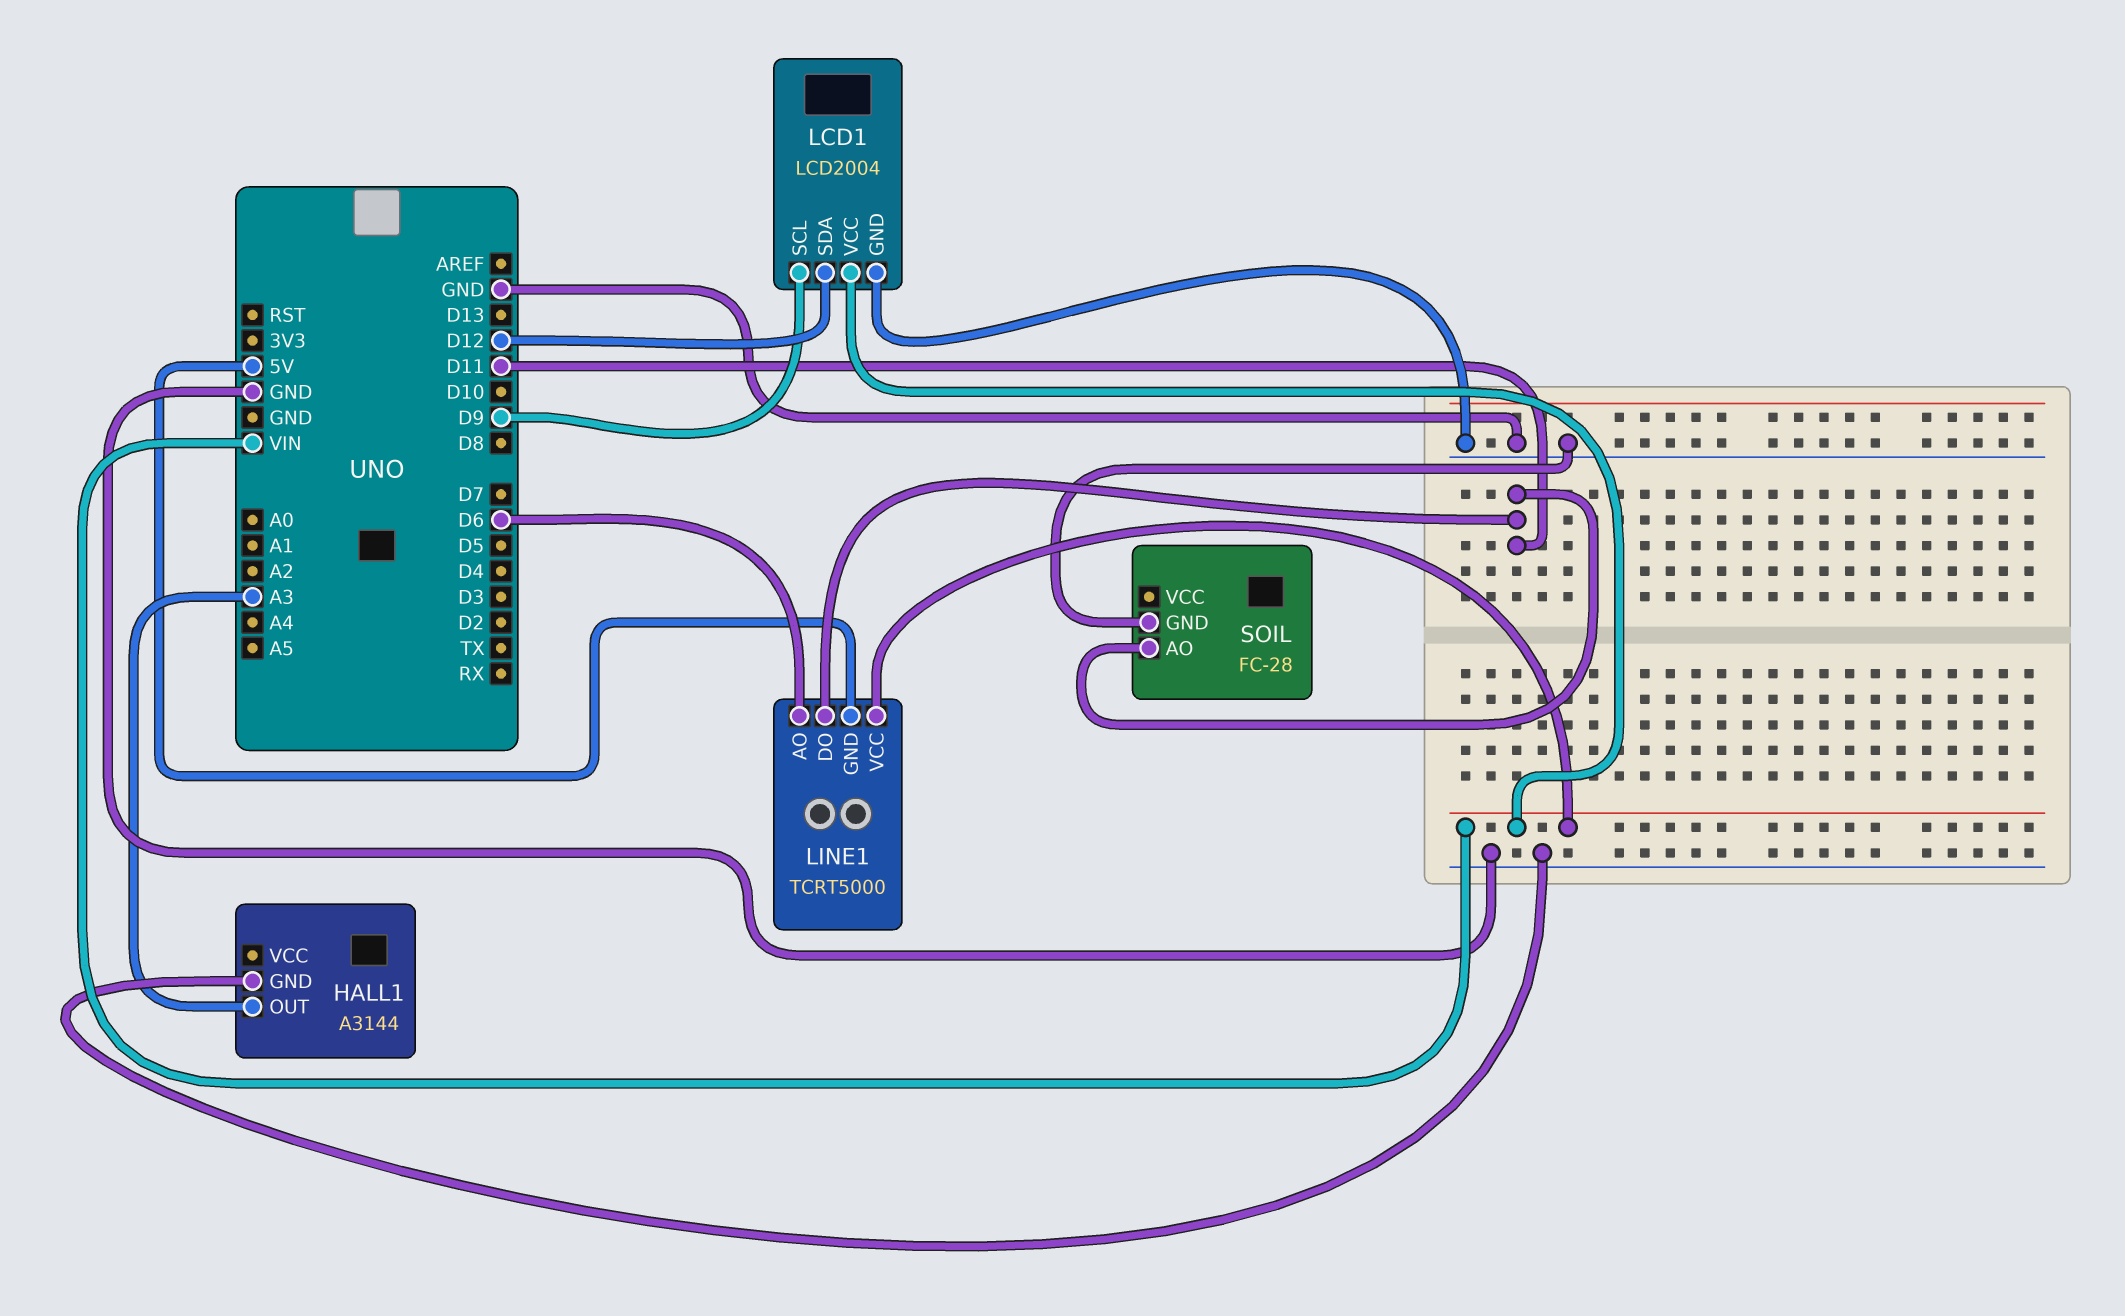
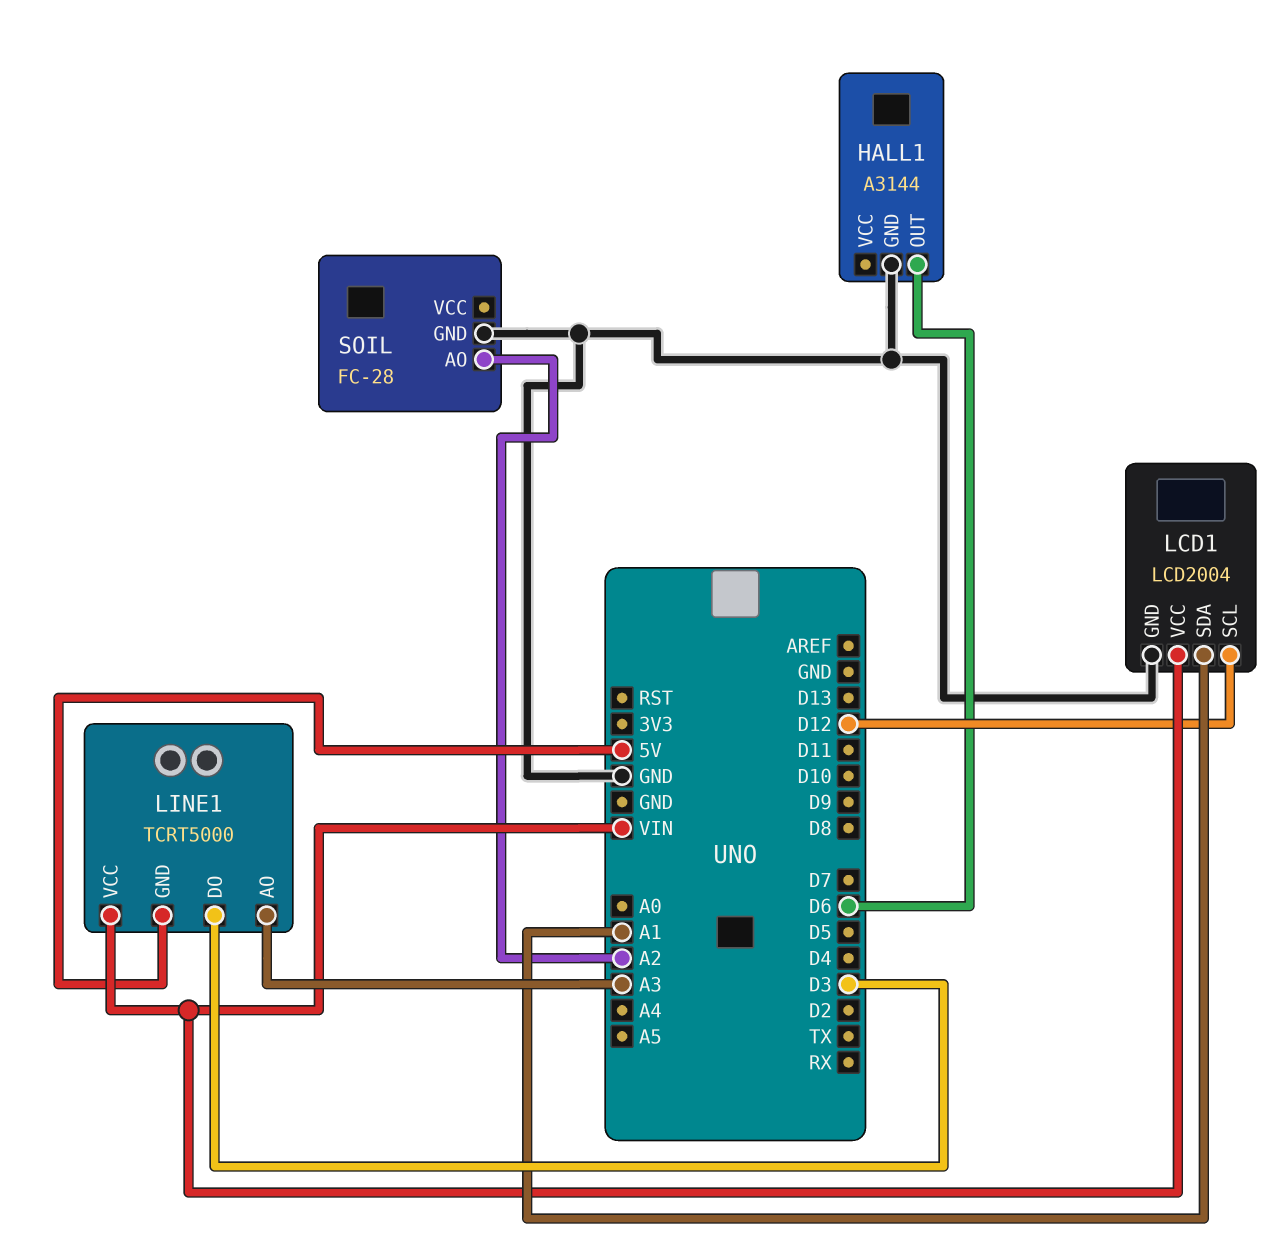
HALL1 pin OUT: A3 -> D6
LCD1 pin SCL: D9 -> D12
LCD1 pin SDA: D12 -> A1
LINE1 pin AO: D6 -> A3
LINE1 pin DO: D11 -> D3
SOIL pin AO: D11 -> A2

